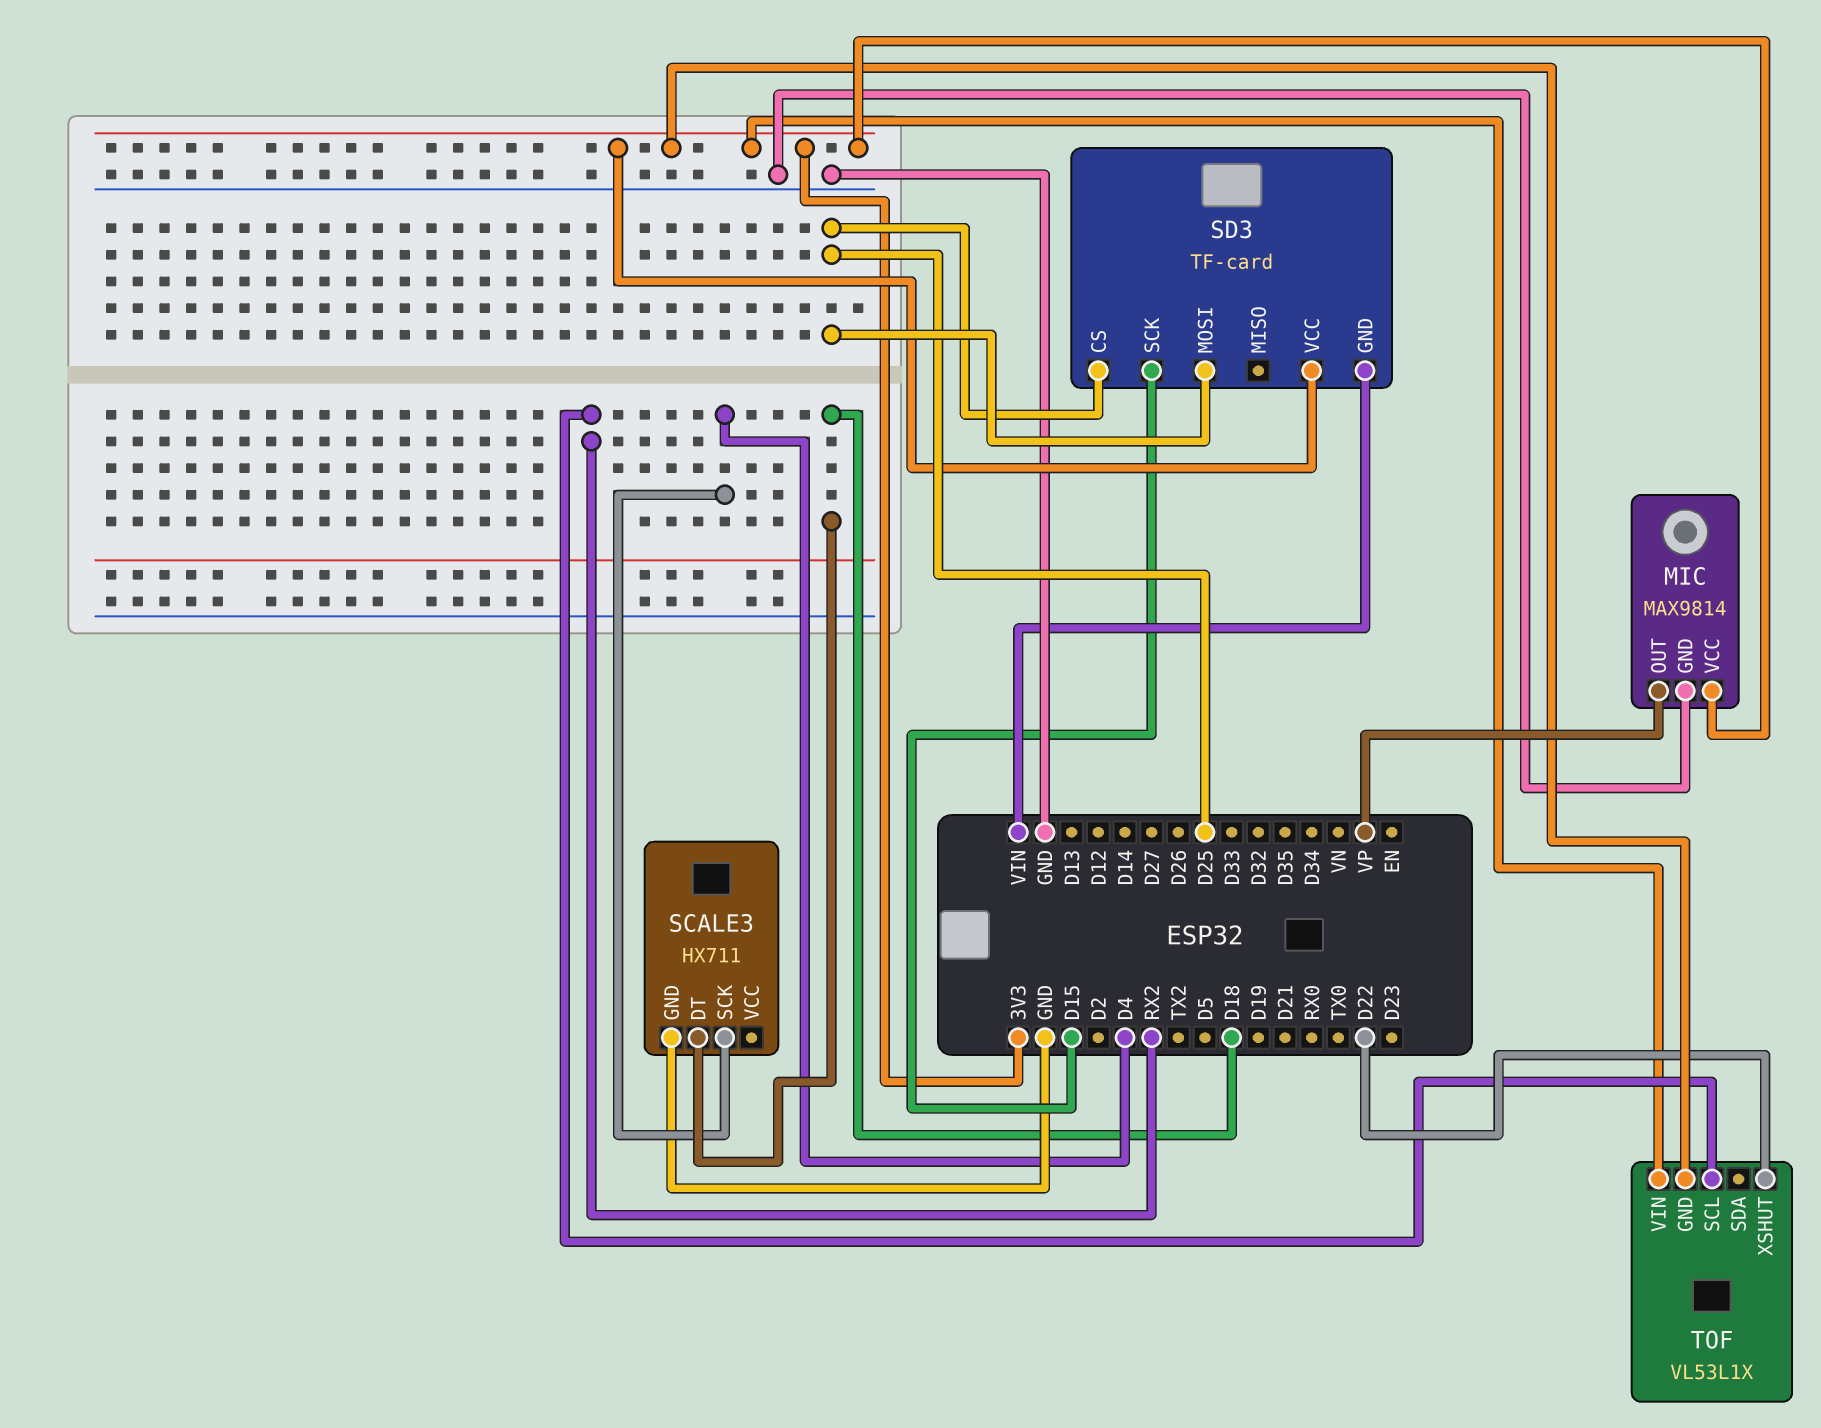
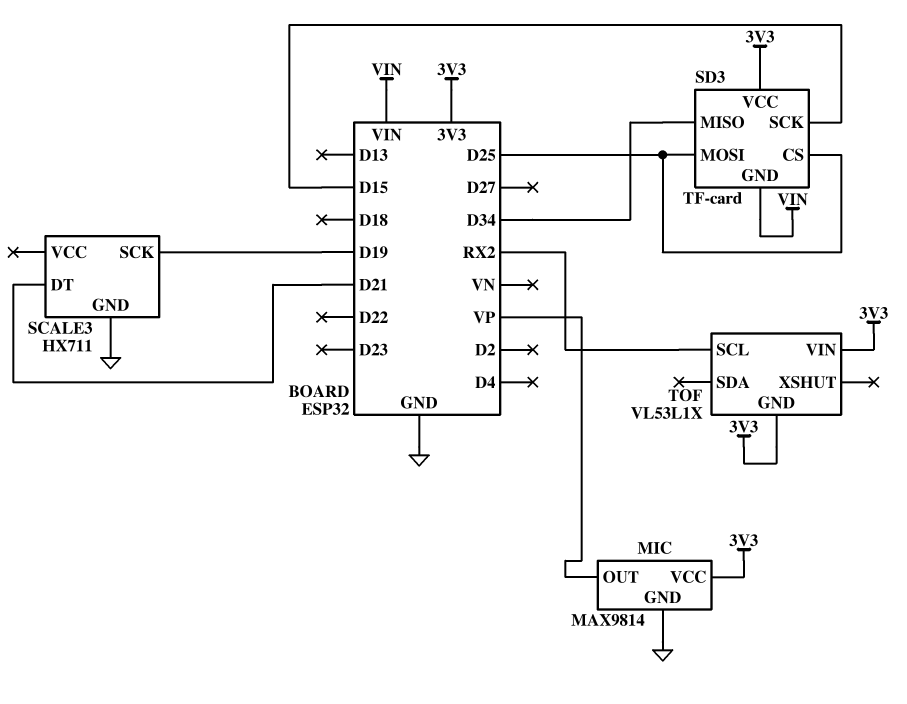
SCALE3 pin DT: D18 -> D21
SCALE3 pin SCK: D4 -> D19
SD3 pin MISO: none -> D34
TOF pin XSHUT: D22 -> none

